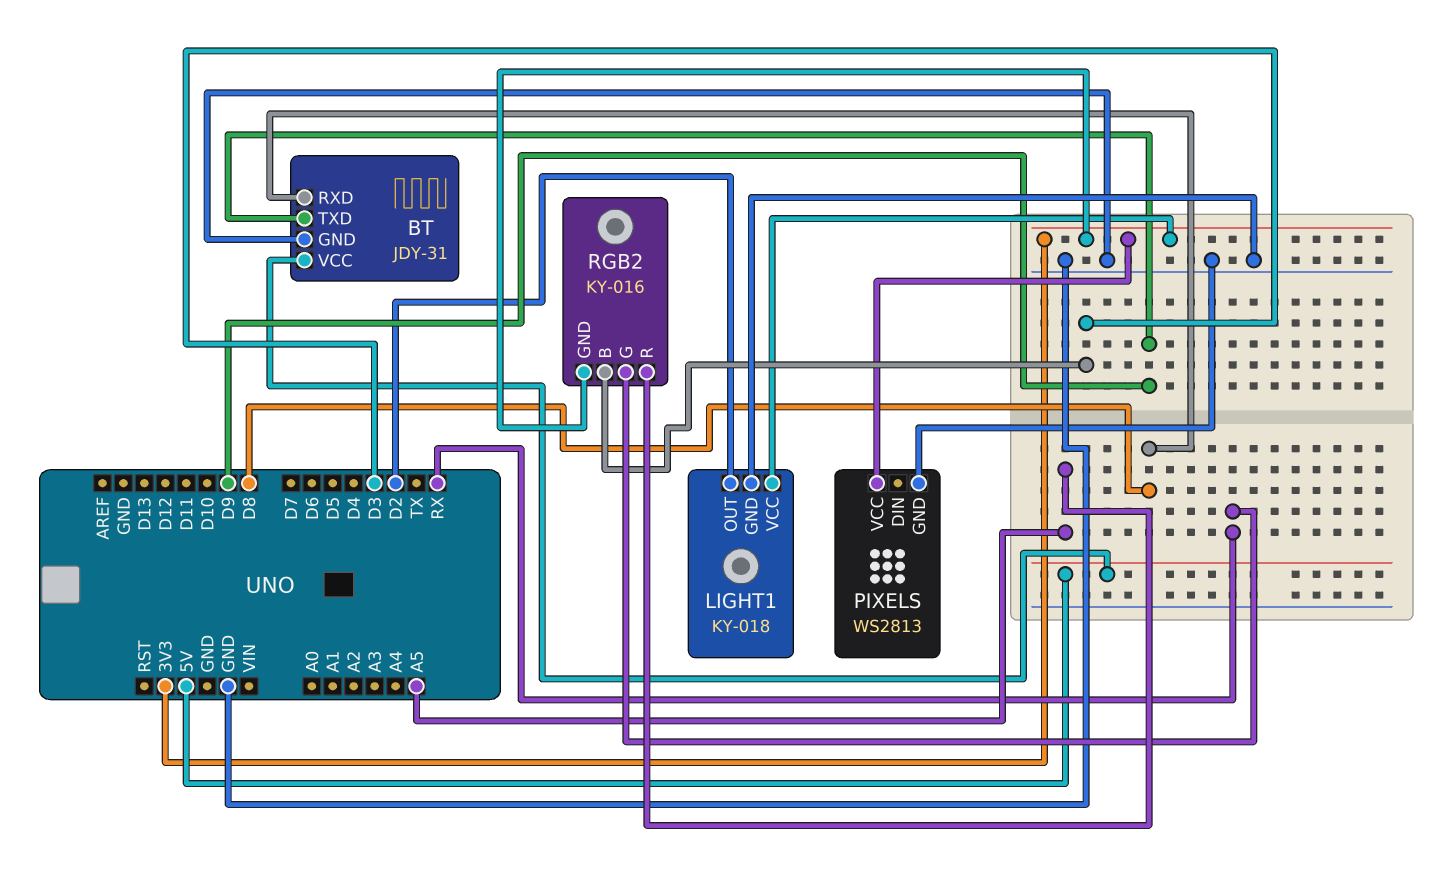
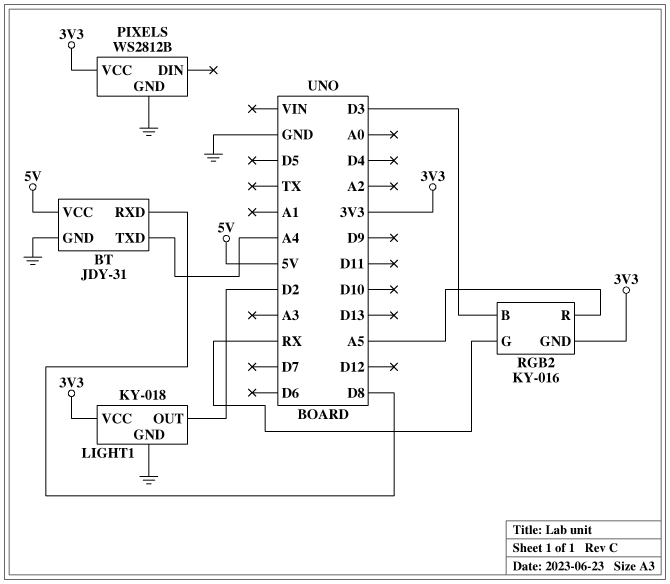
BT pin TXD: D9 -> A4
PIXELS: WS2813 -> WS2812B

